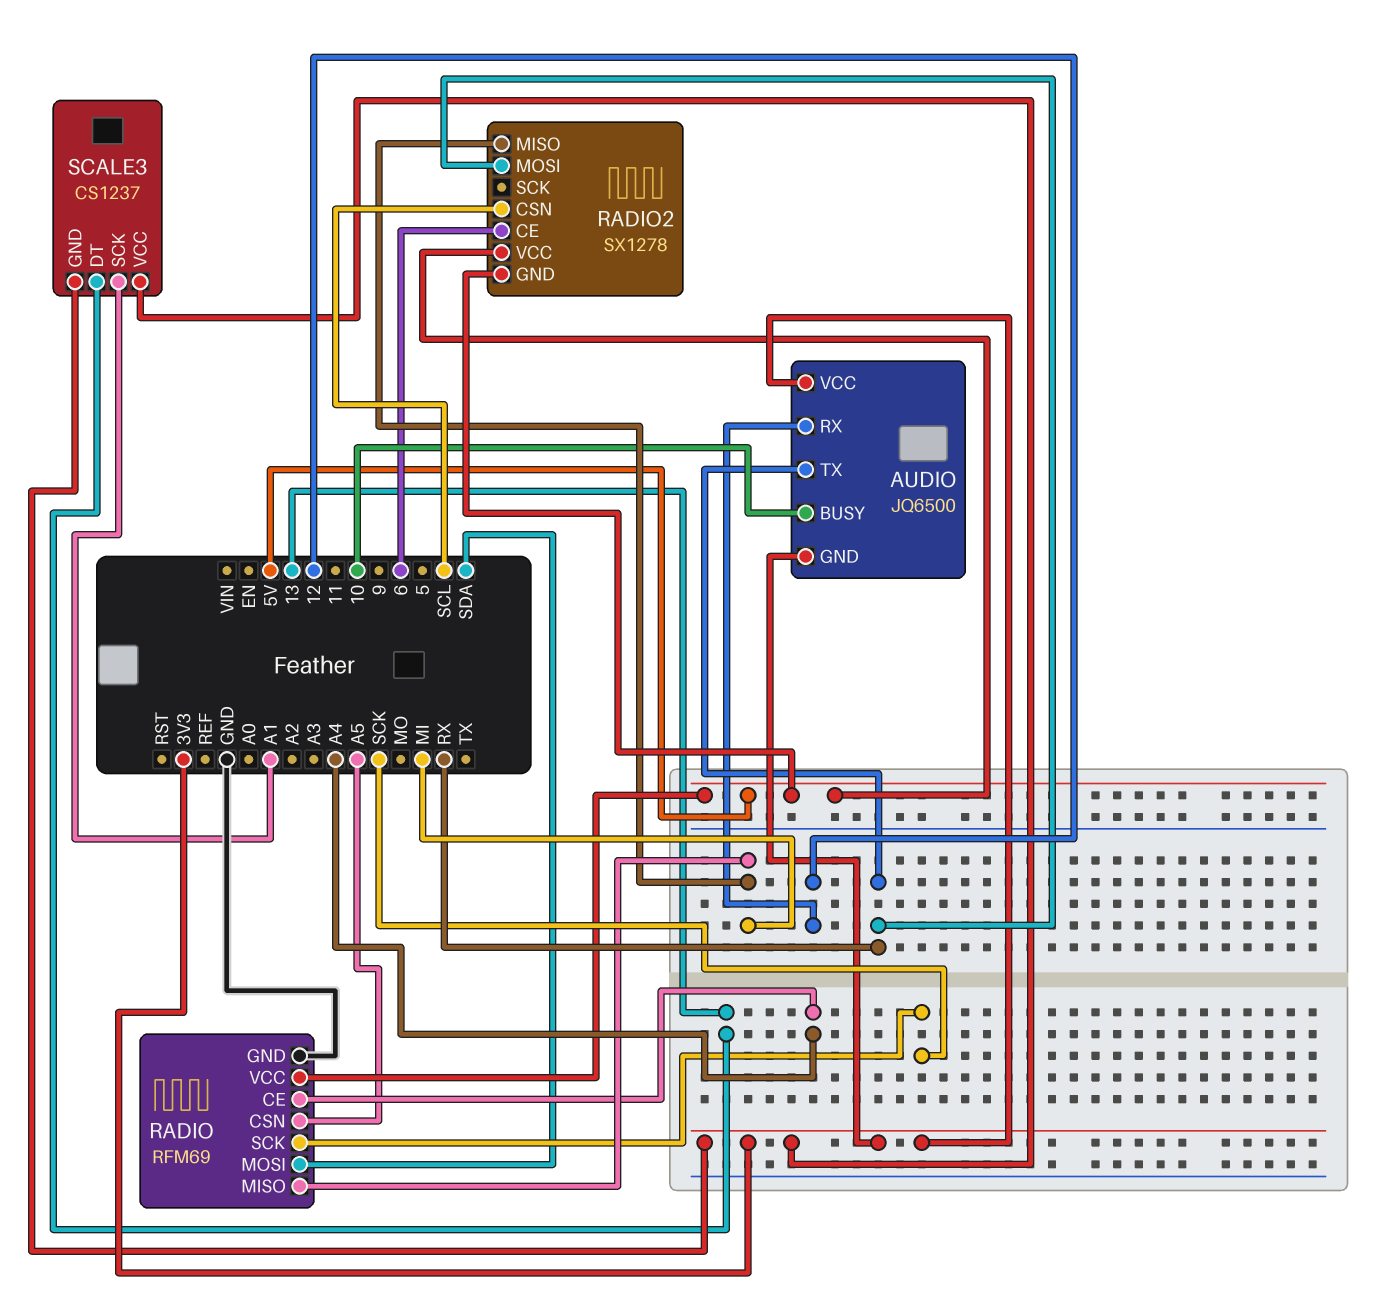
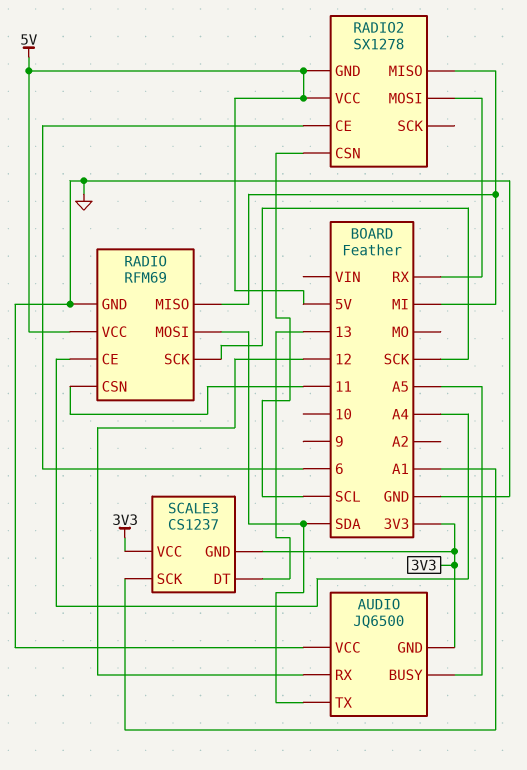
AUDIO pin BUSY: 10 -> A5
AUDIO pin TX: RX -> SDA
AUDIO pin VCC: 3V3 -> GND
RADIO pin CSN: A5 -> 11

